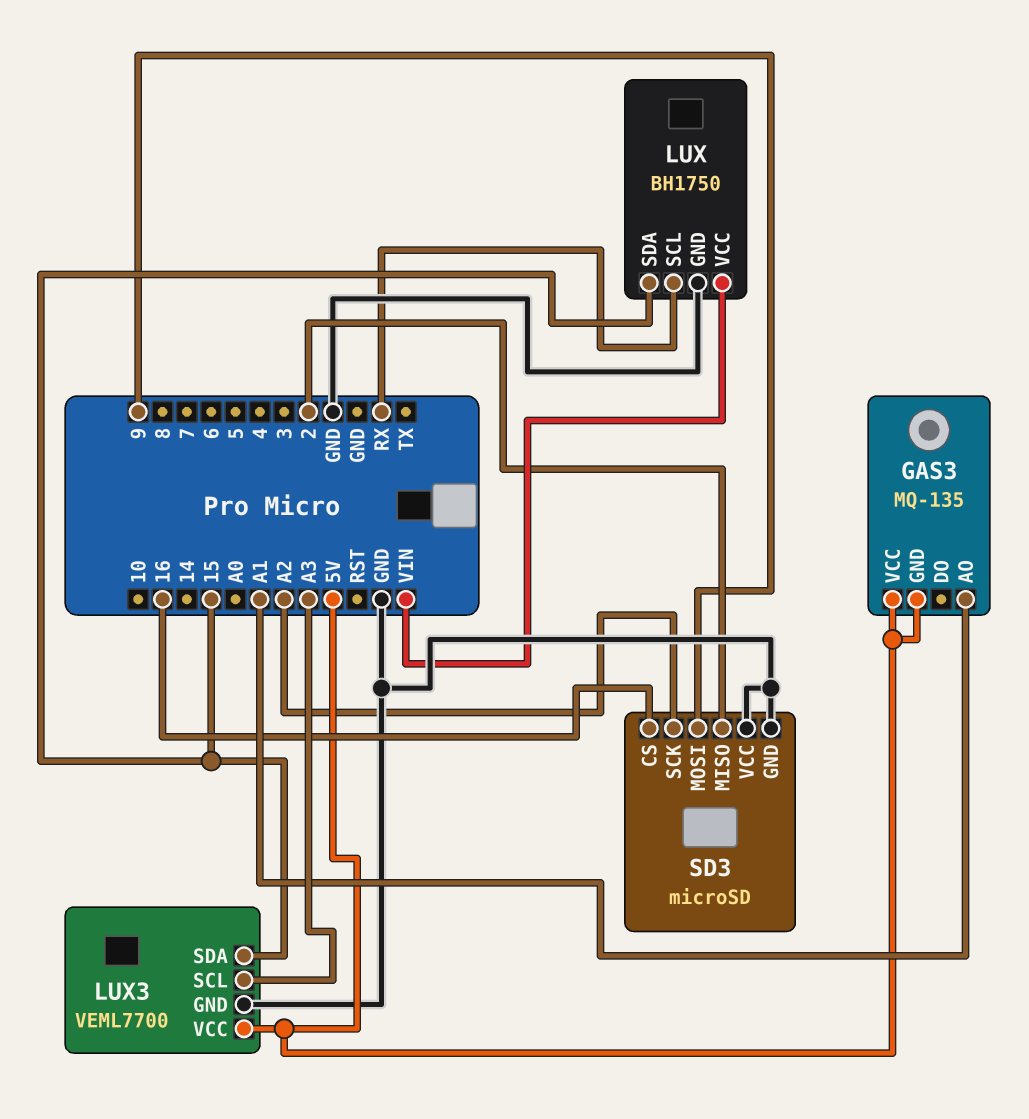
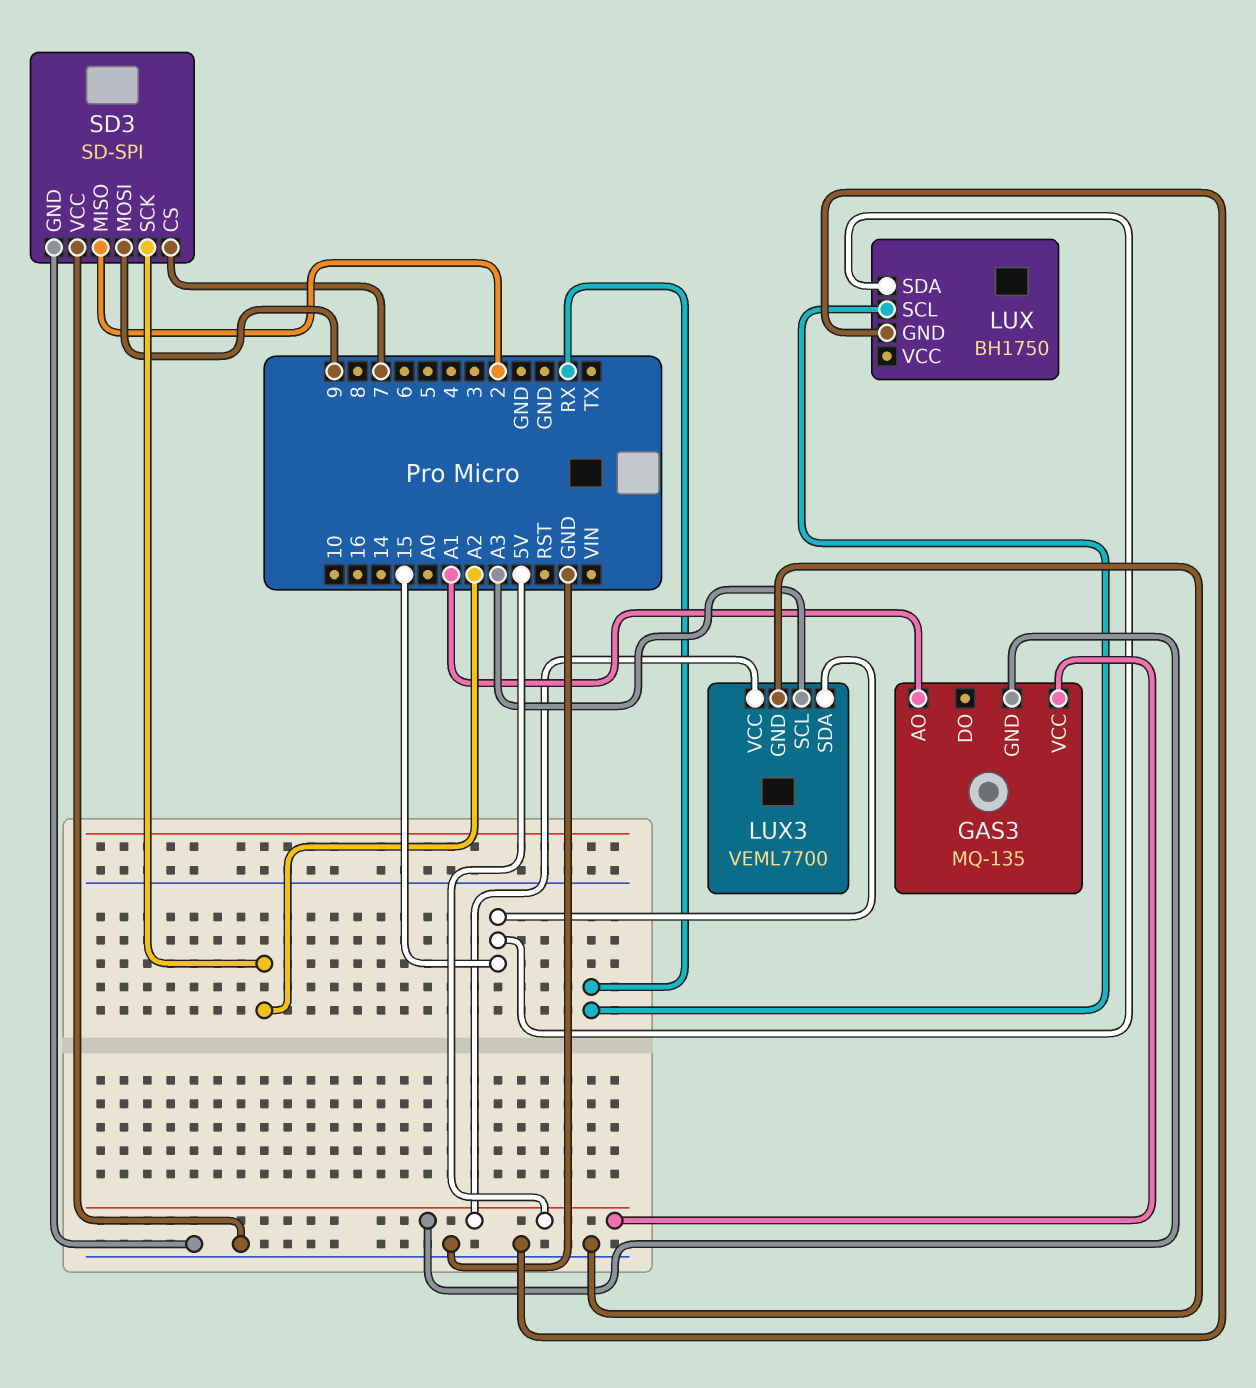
LUX pin VCC: VIN -> none
SD3: microSD -> SD-SPI
SD3 pin CS: 16 -> 7

